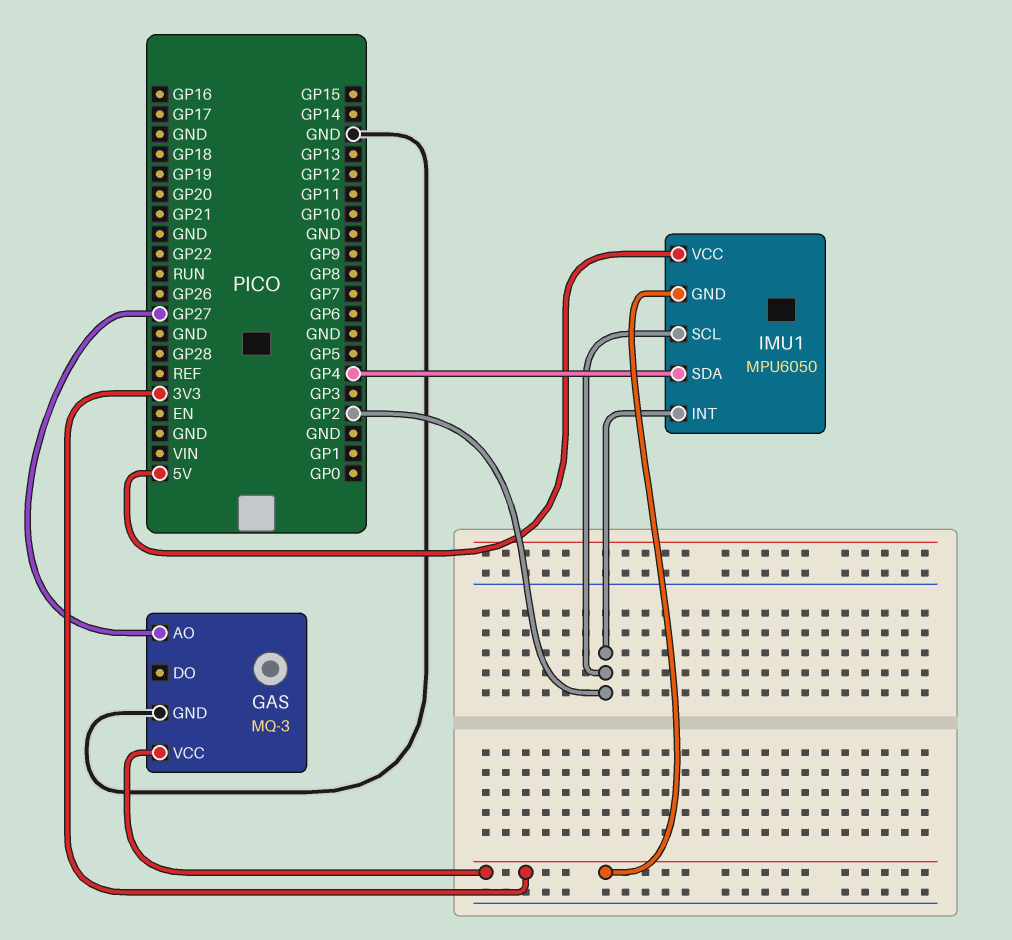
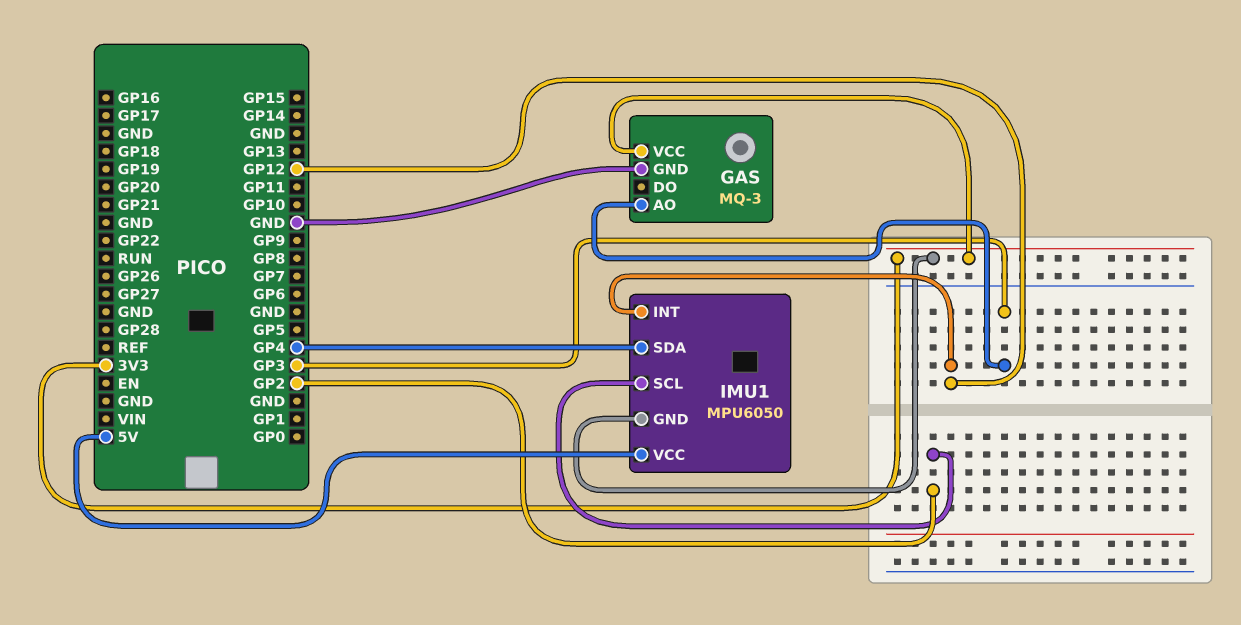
GAS pin AO: GP27 -> GP3
IMU1 pin INT: GP2 -> GP12

